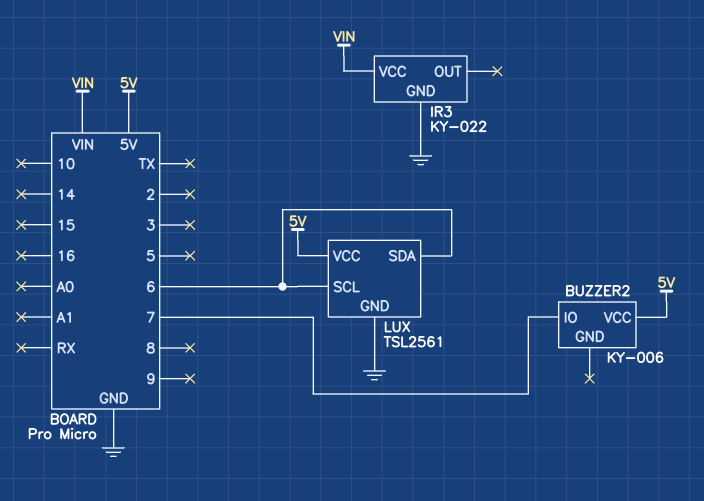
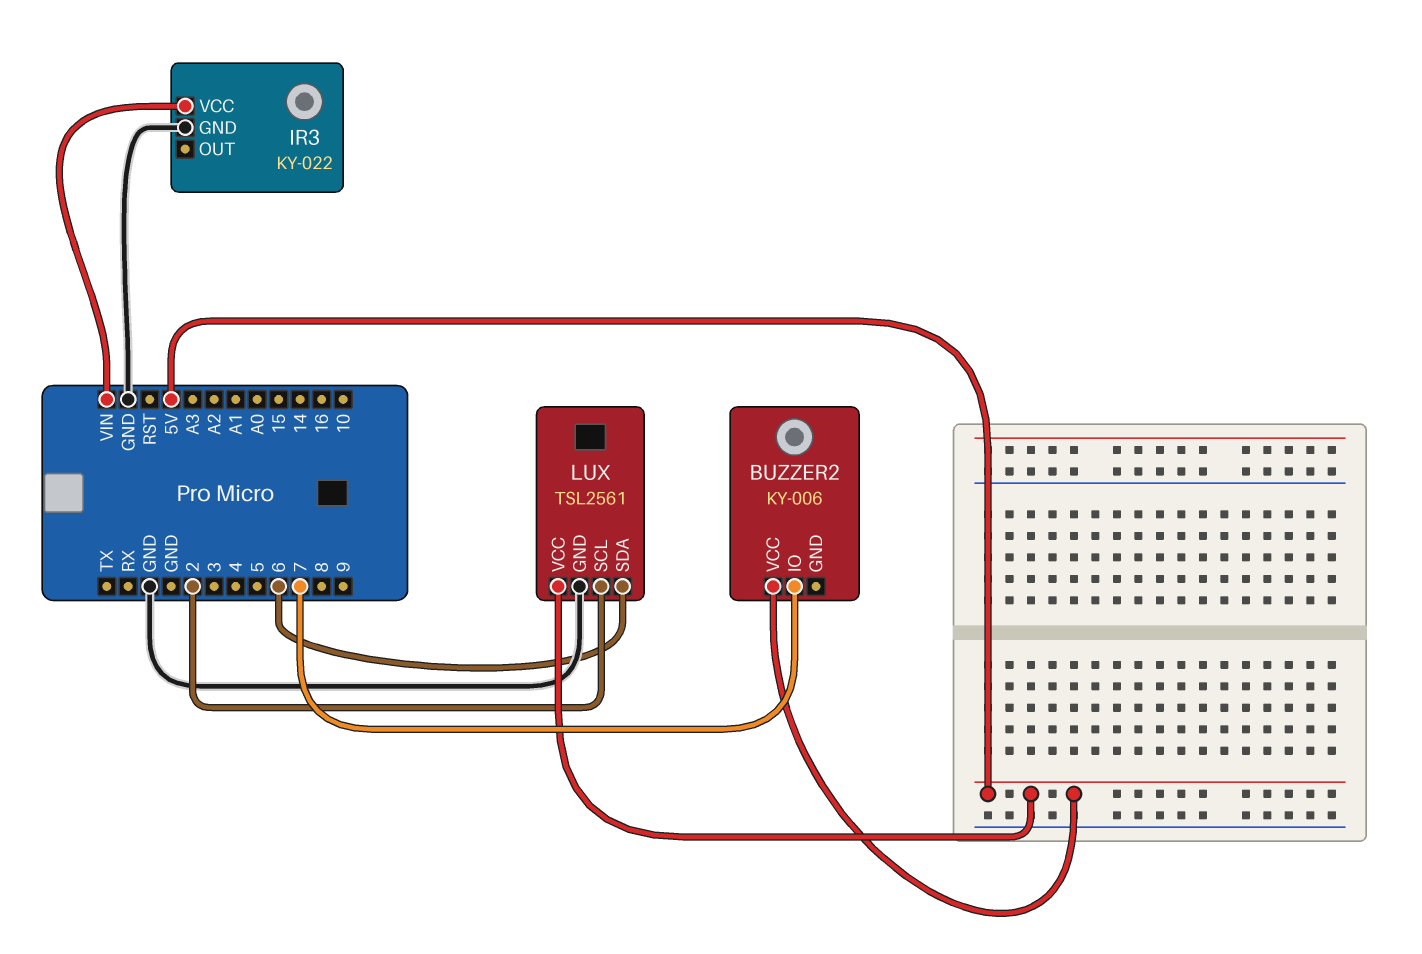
LUX pin SCL: 6 -> 2

